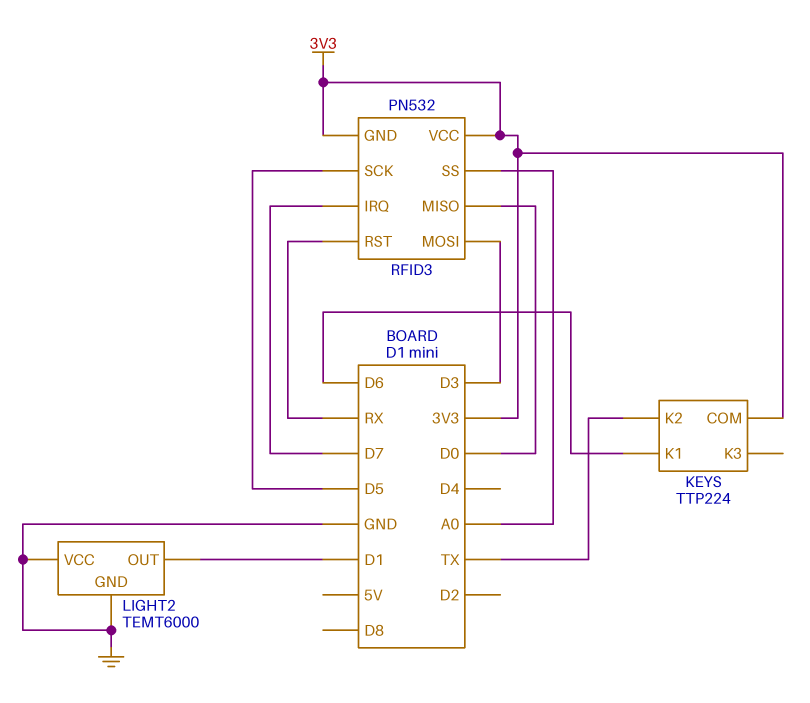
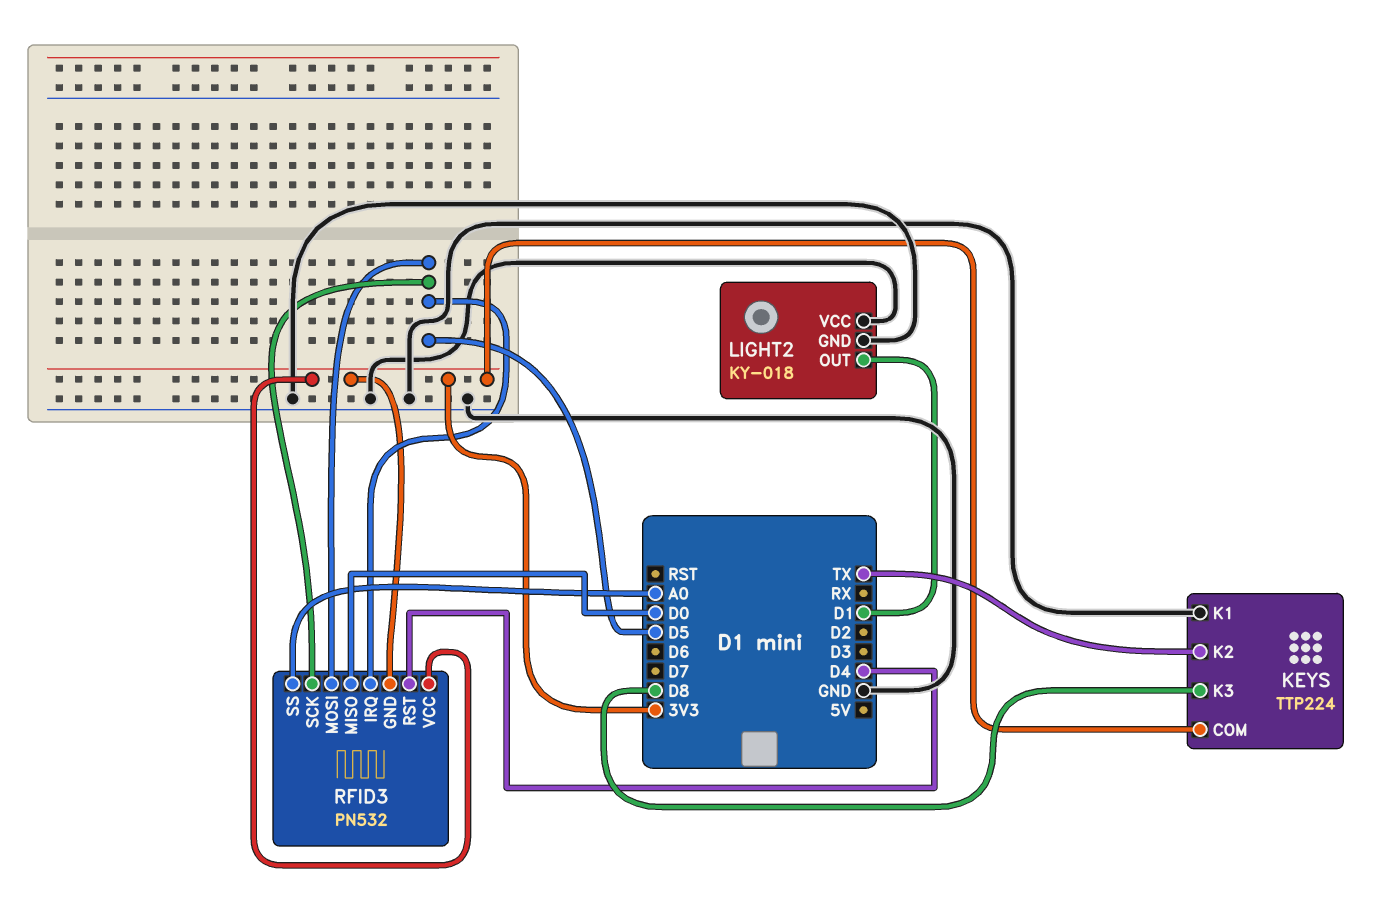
KEYS pin K1: D6 -> GND
KEYS pin K3: none -> D8
LIGHT2: TEMT6000 -> KY-018
RFID3 pin IRQ: D7 -> D5
RFID3 pin MOSI: D3 -> D5
RFID3 pin RST: RX -> D4

